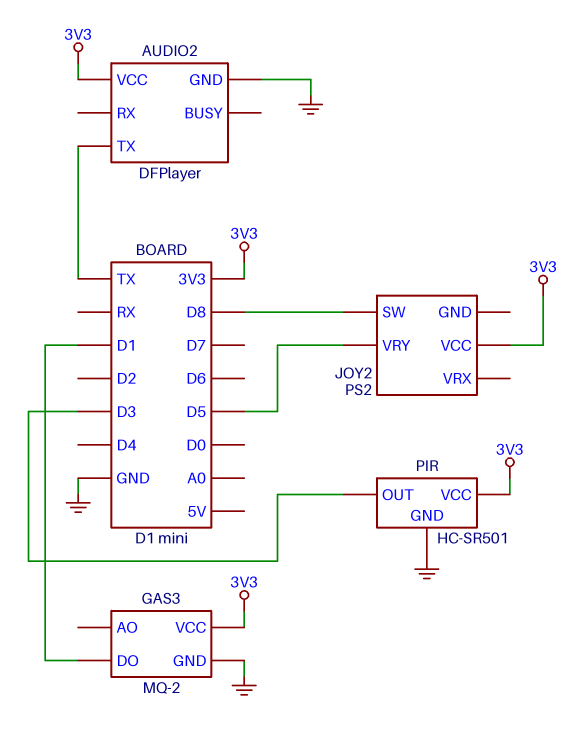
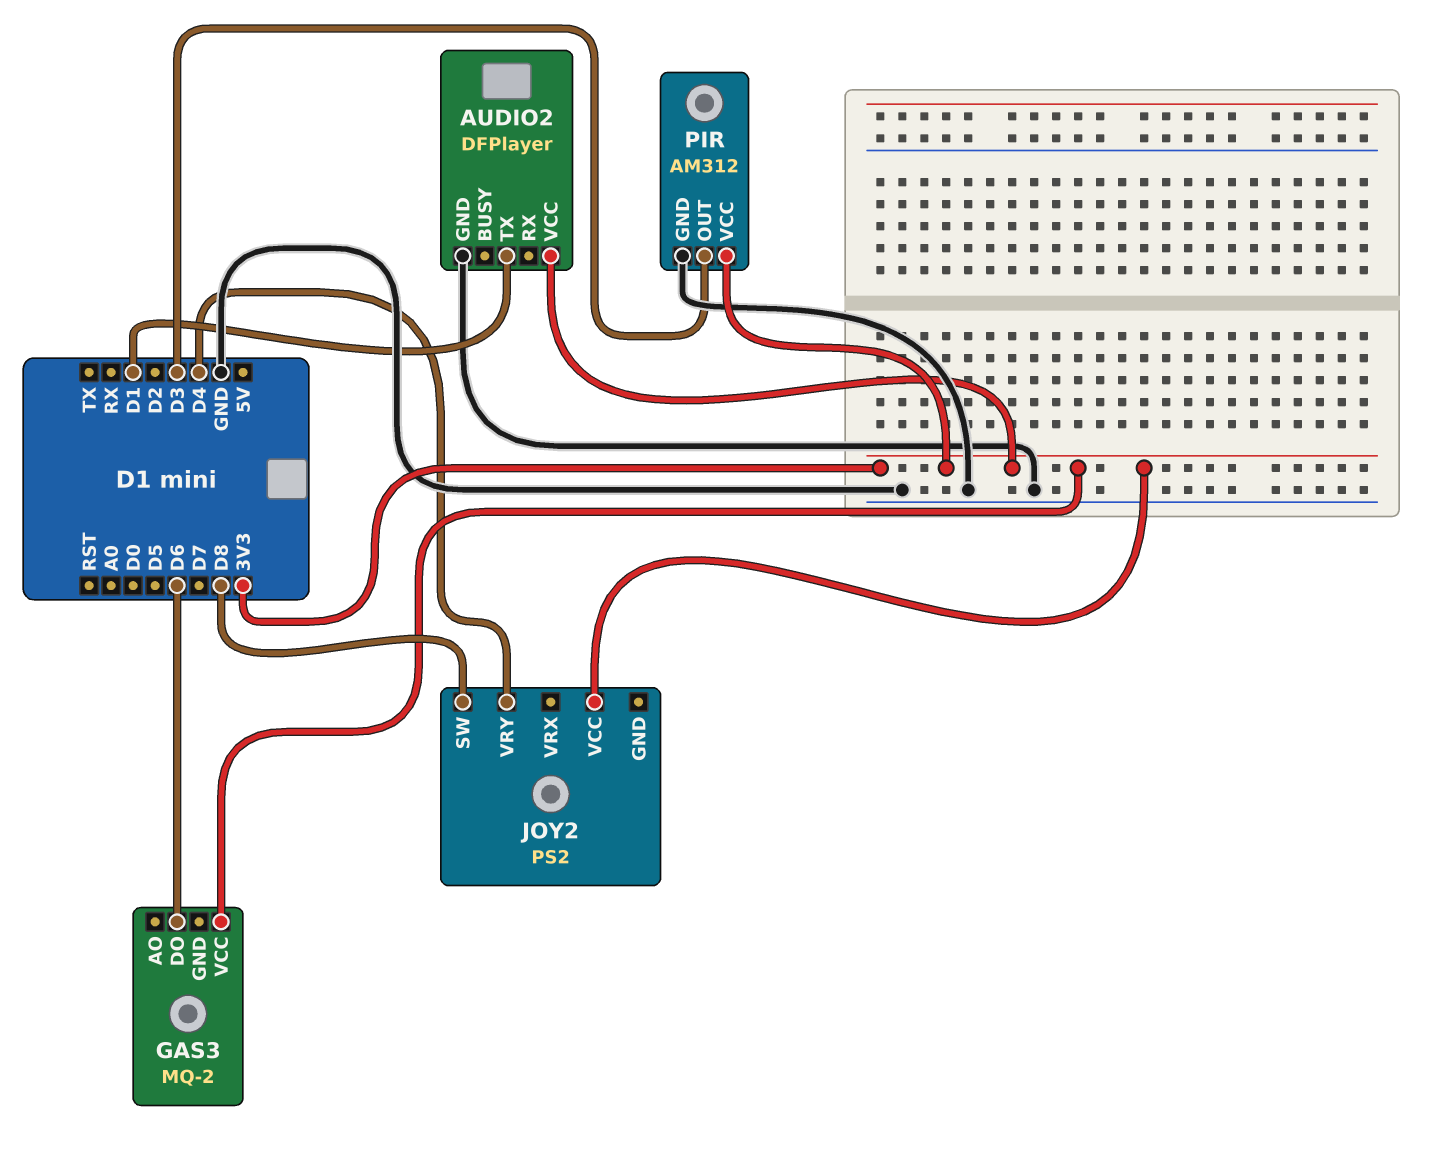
AUDIO2 pin TX: TX -> D1
GAS3 pin DO: D1 -> D6
GAS3 pin GND: GND -> none
JOY2 pin VRY: D5 -> D4
PIR: HC-SR501 -> AM312

